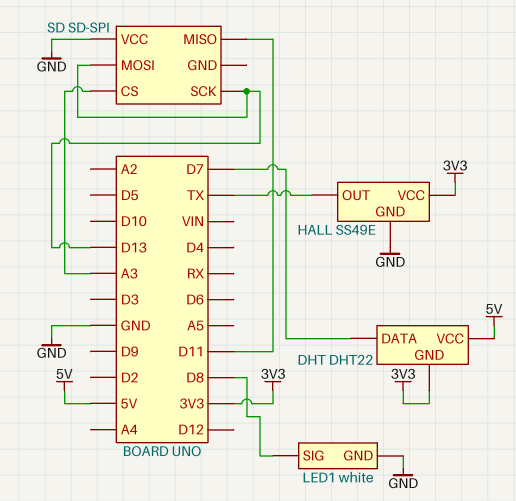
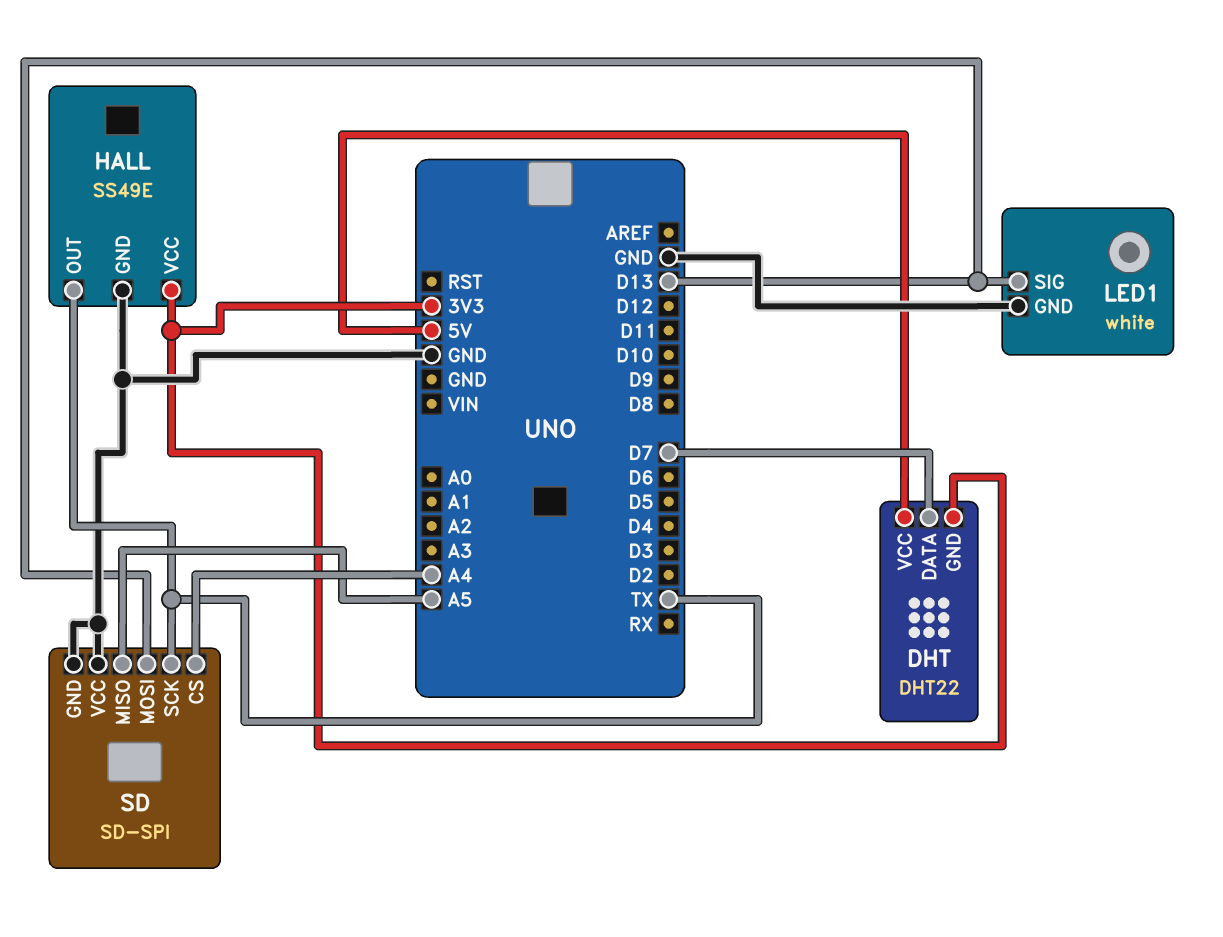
LED1 pin SIG: D8 -> D13
SD pin CS: A3 -> A4
SD pin GND: none -> GND
SD pin MISO: D11 -> A5
SD pin SCK: D13 -> TX

